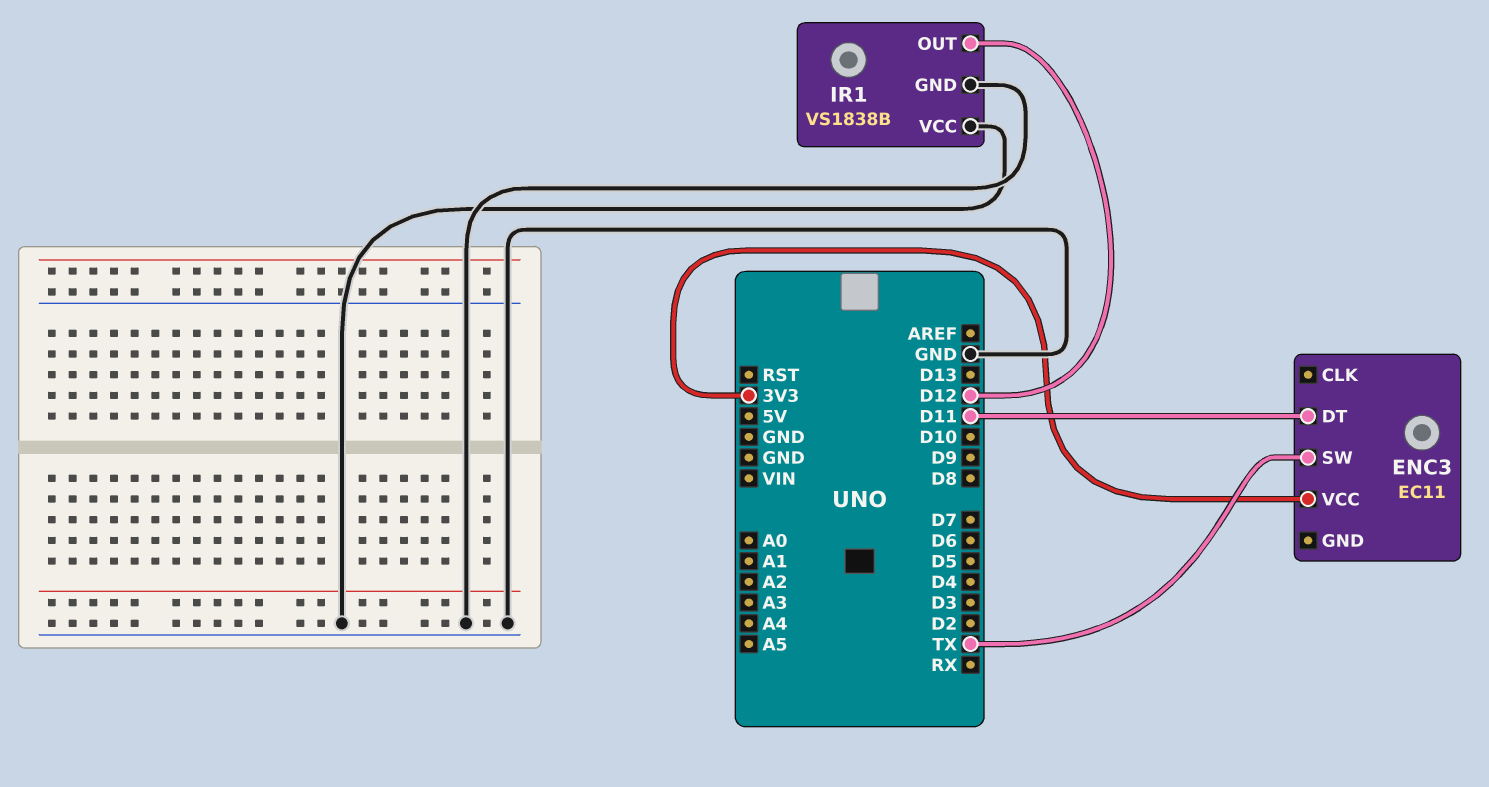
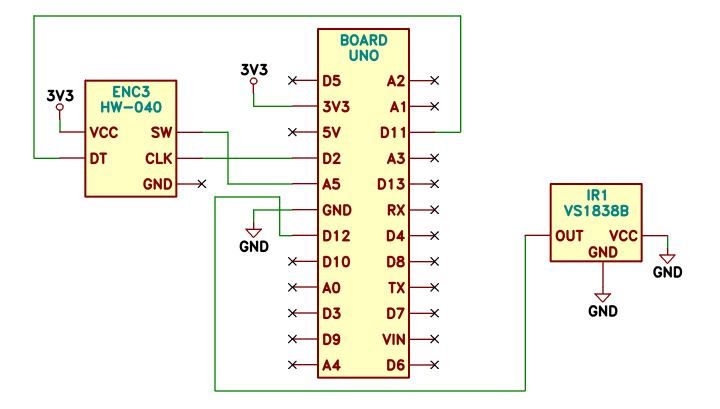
ENC3: EC11 -> HW-040
ENC3 pin CLK: none -> D2
ENC3 pin SW: TX -> A5

